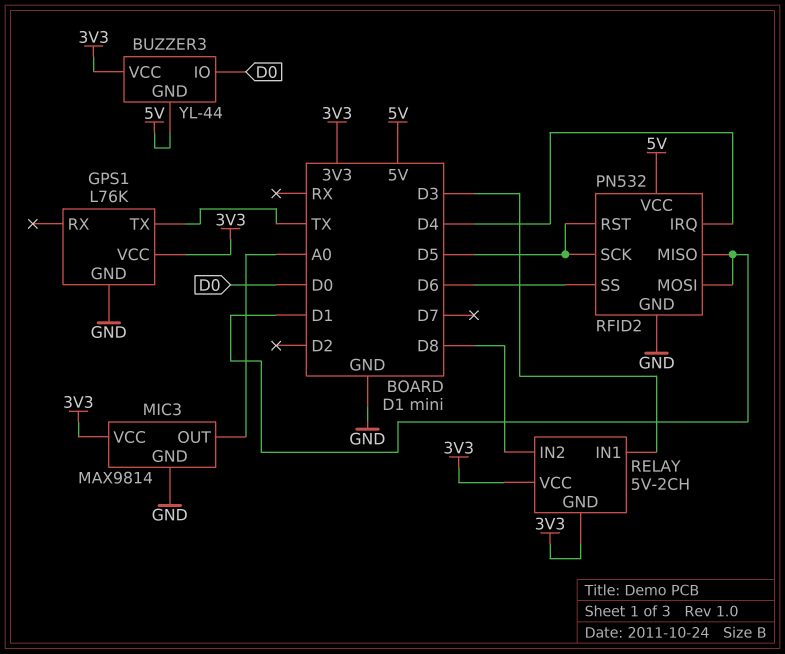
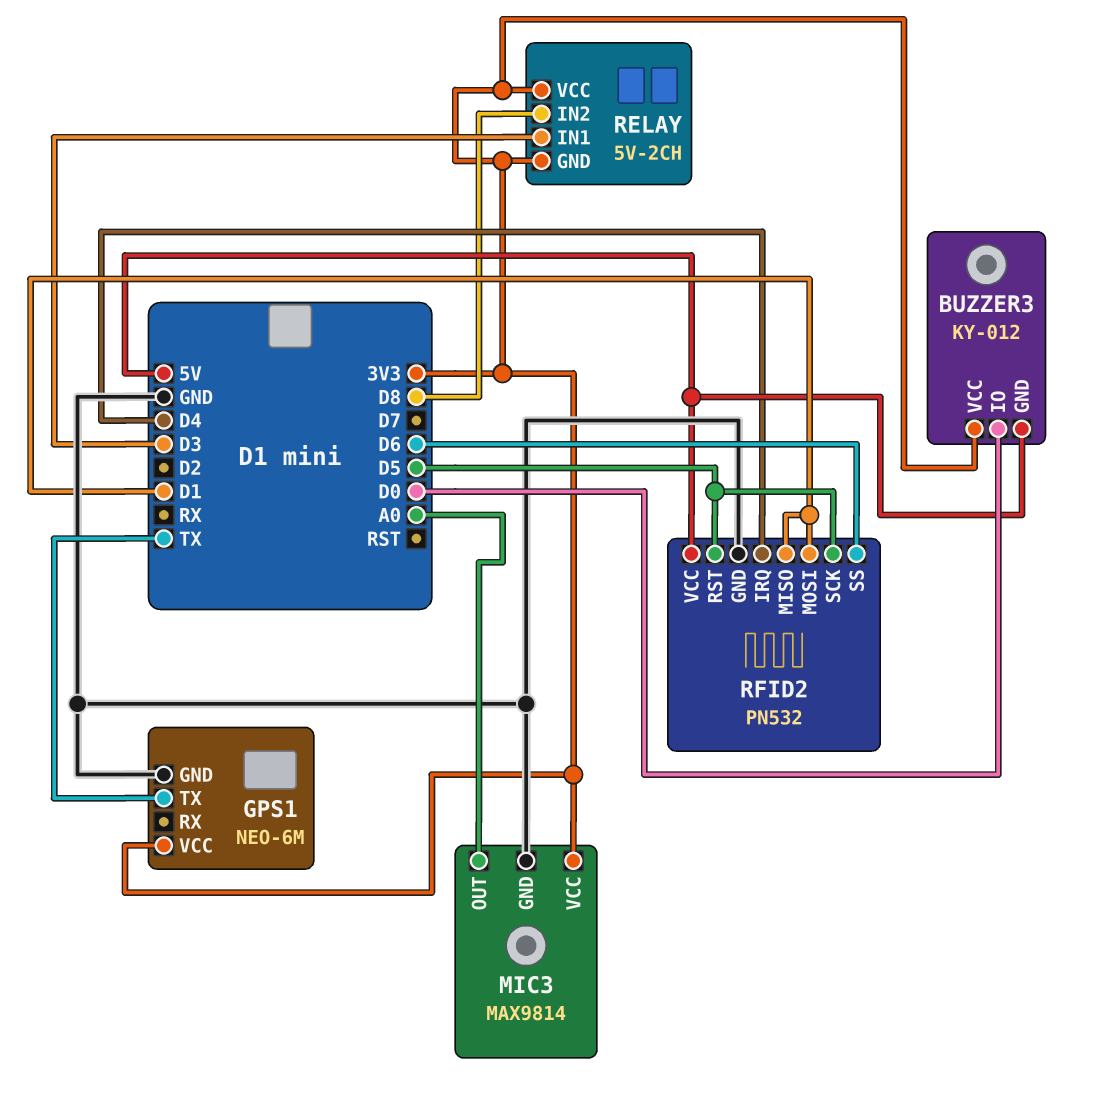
BUZZER3: YL-44 -> KY-012
GPS1: L76K -> NEO-6M

